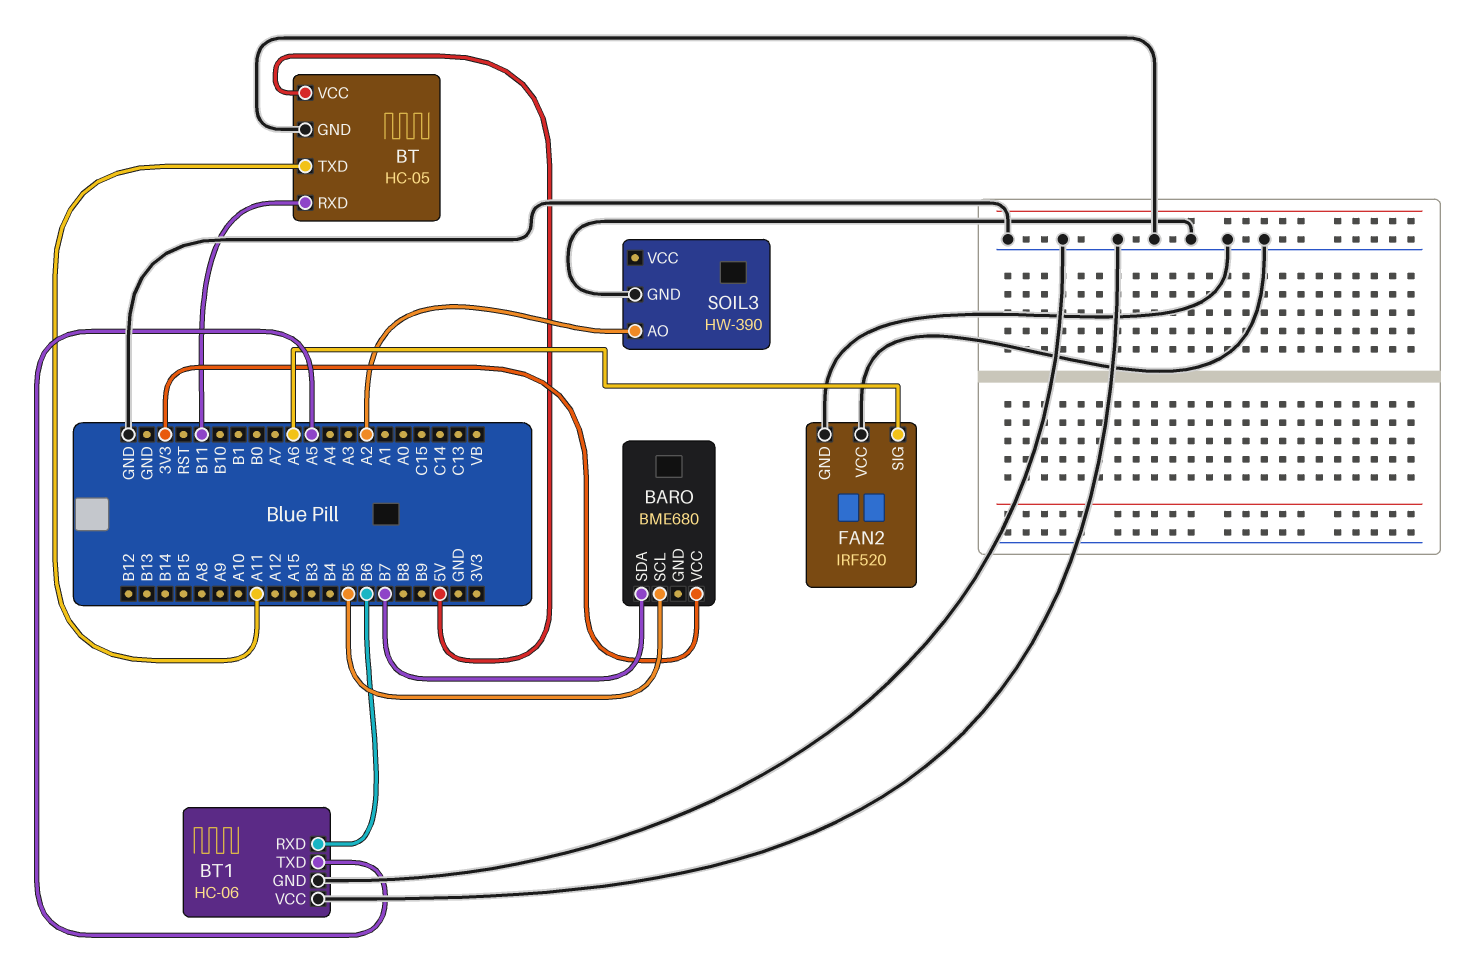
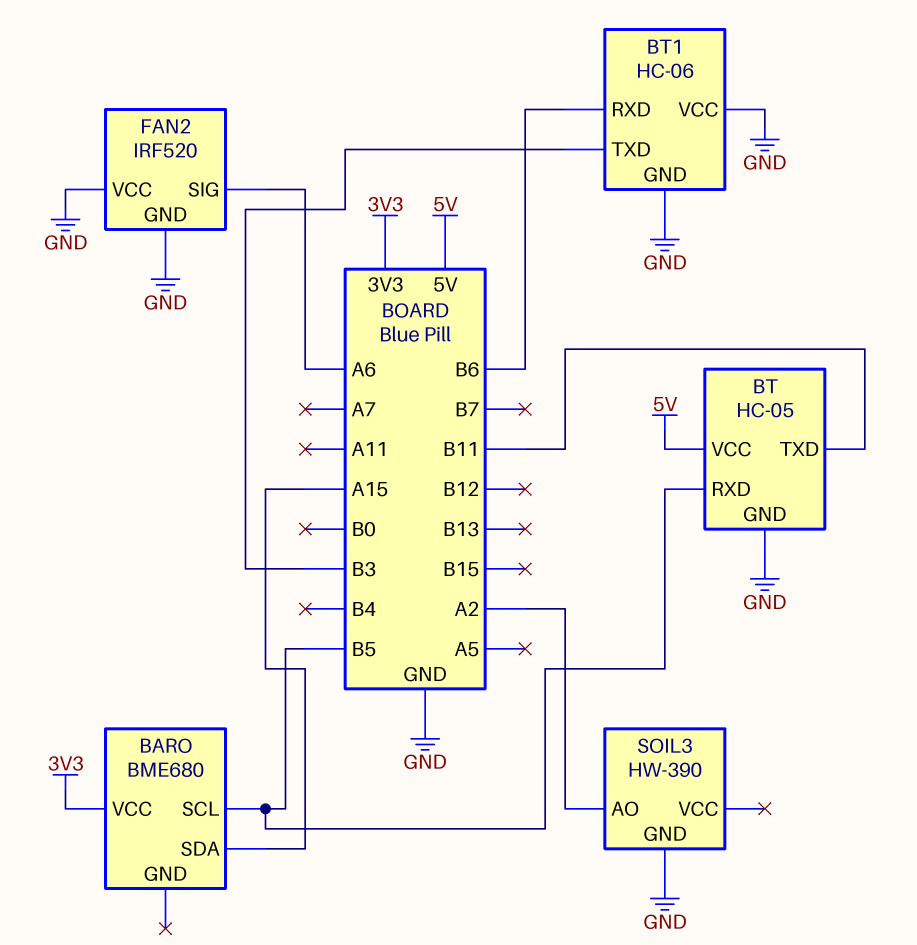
BARO pin SDA: B7 -> A15
BT pin RXD: B11 -> B5
BT pin TXD: A11 -> B11
BT1 pin TXD: A5 -> B3

